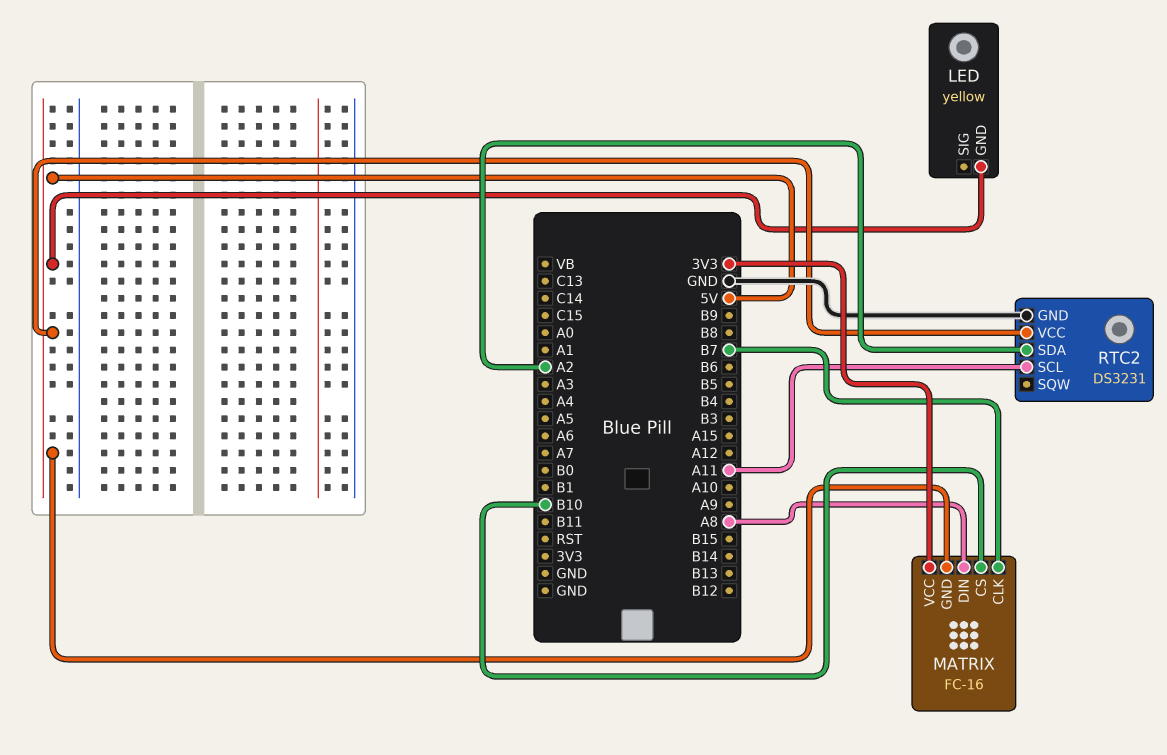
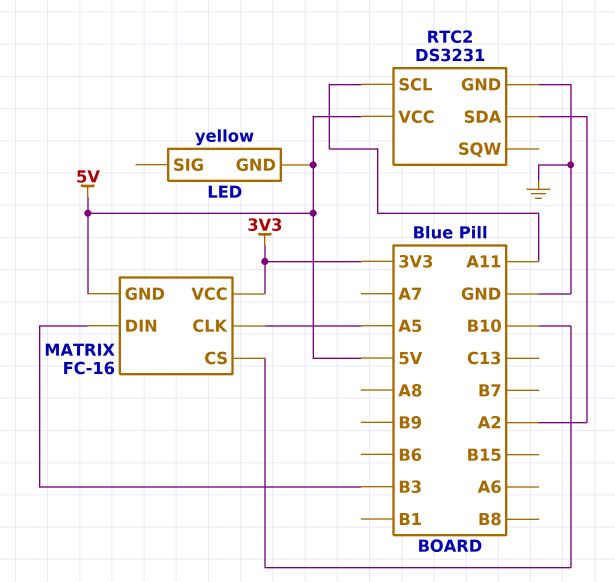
MATRIX pin CLK: B7 -> A5
MATRIX pin DIN: A8 -> B3

